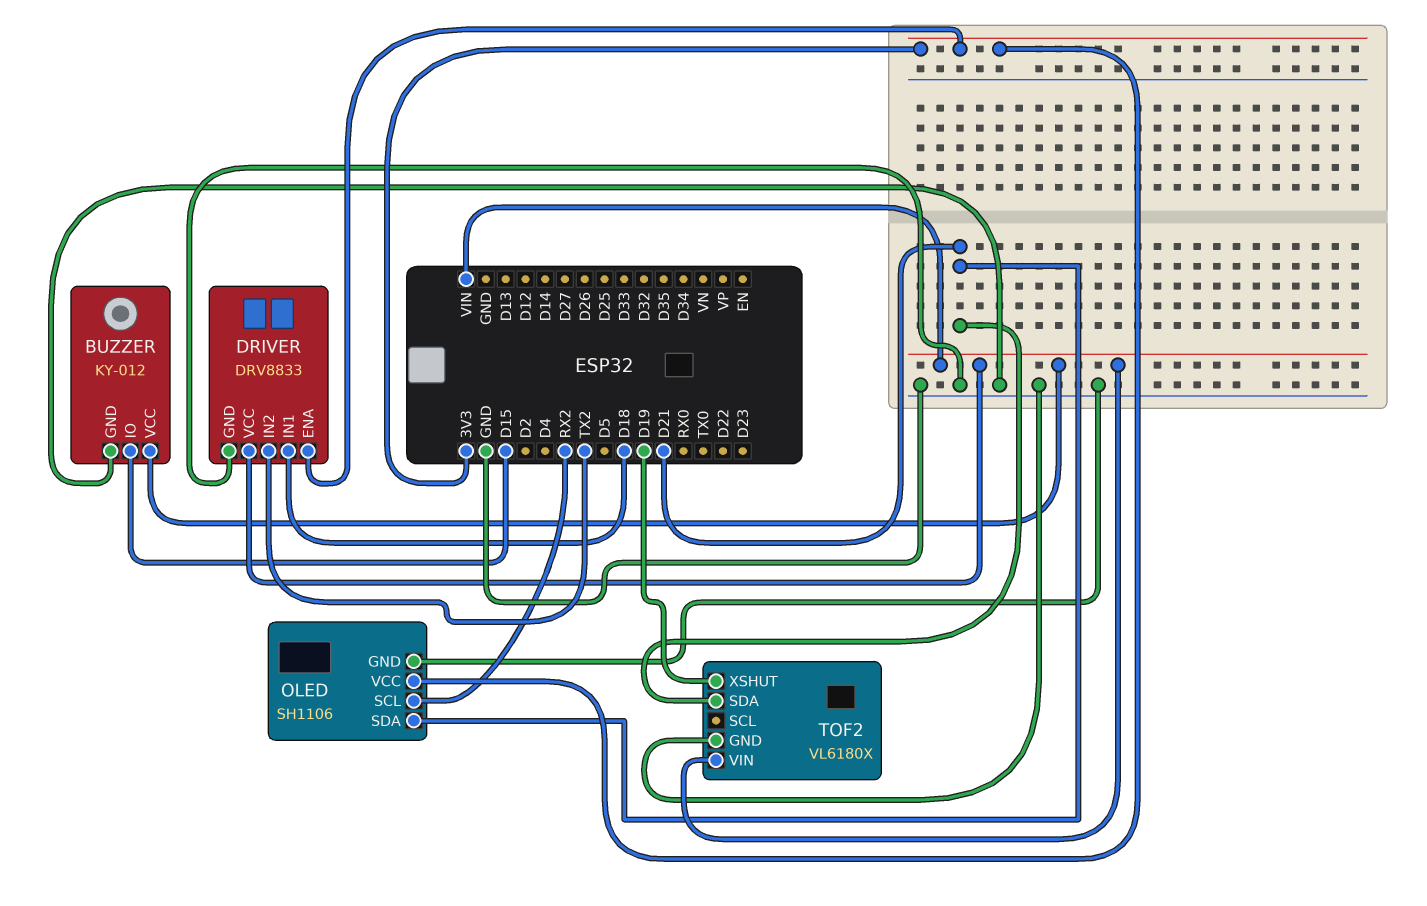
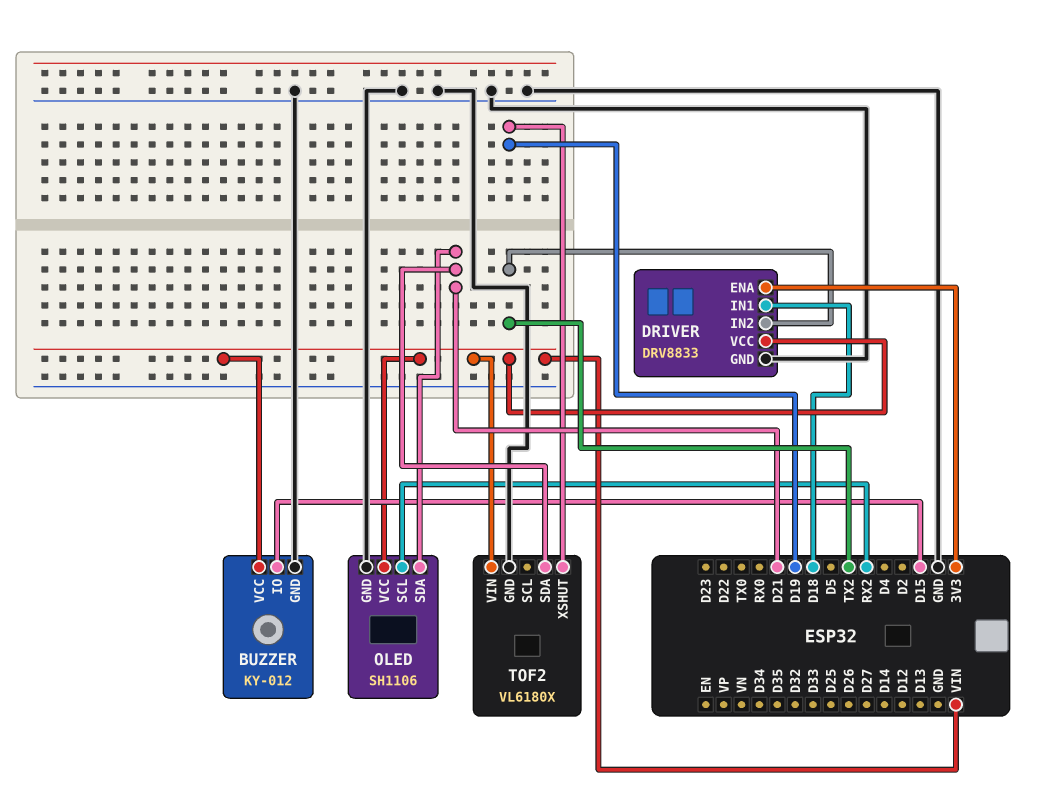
OLED pin VCC: 3V3 -> VIN

